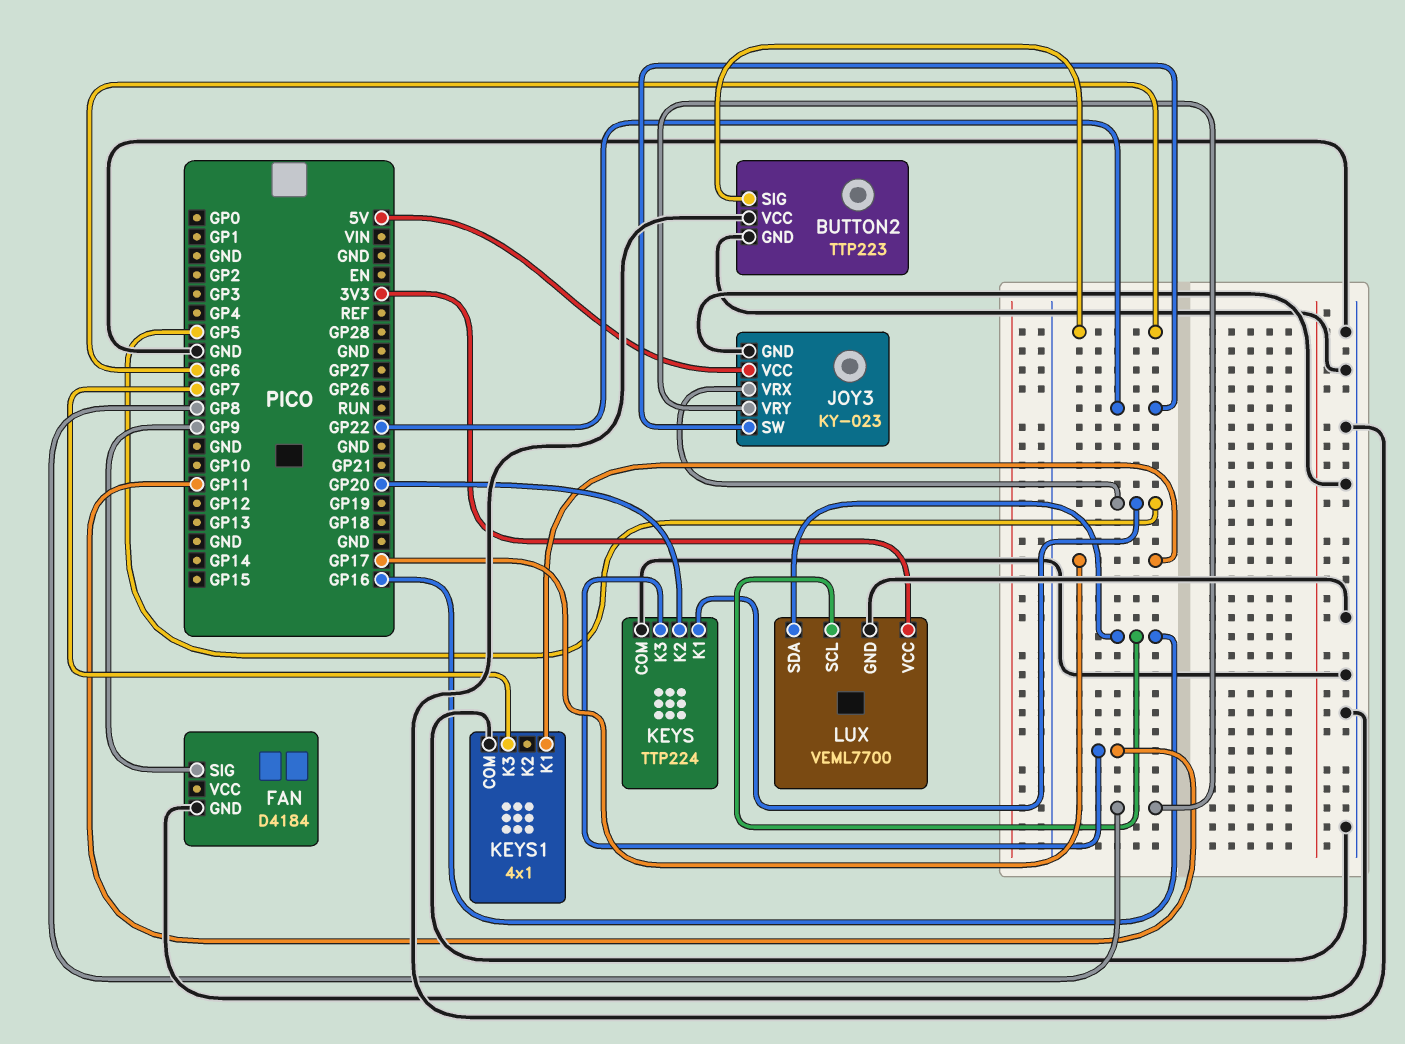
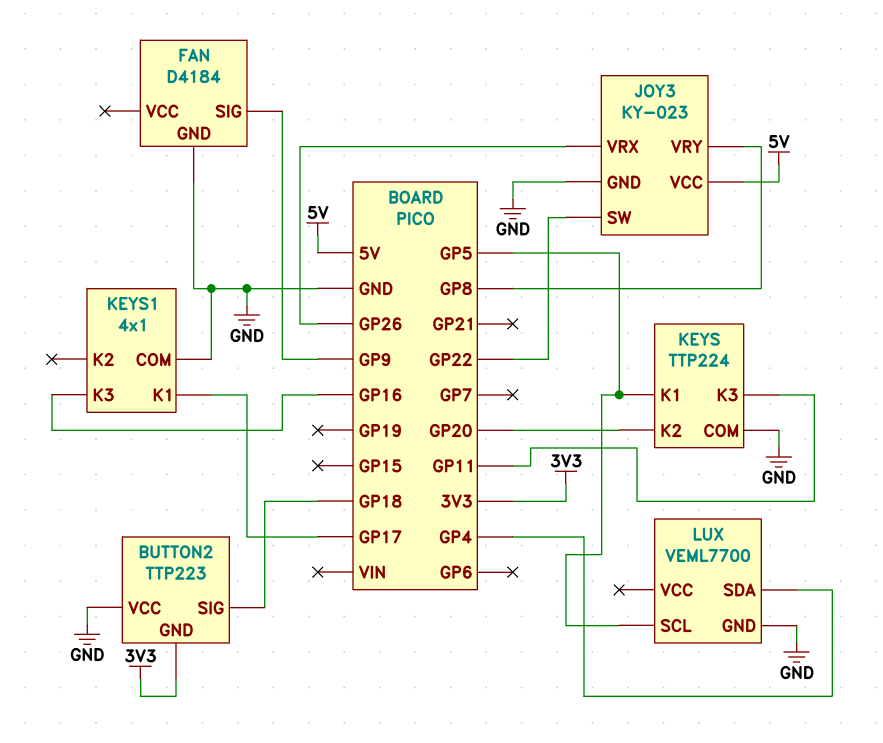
BUTTON2 pin GND: GND -> 3V3
BUTTON2 pin SIG: GP6 -> GP18
JOY3 pin VRX: GP5 -> GP26
KEYS1 pin K3: GP7 -> GP16
LUX pin SCL: GP16 -> GP5
LUX pin SDA: GP16 -> GP4
LUX pin VCC: 3V3 -> none

